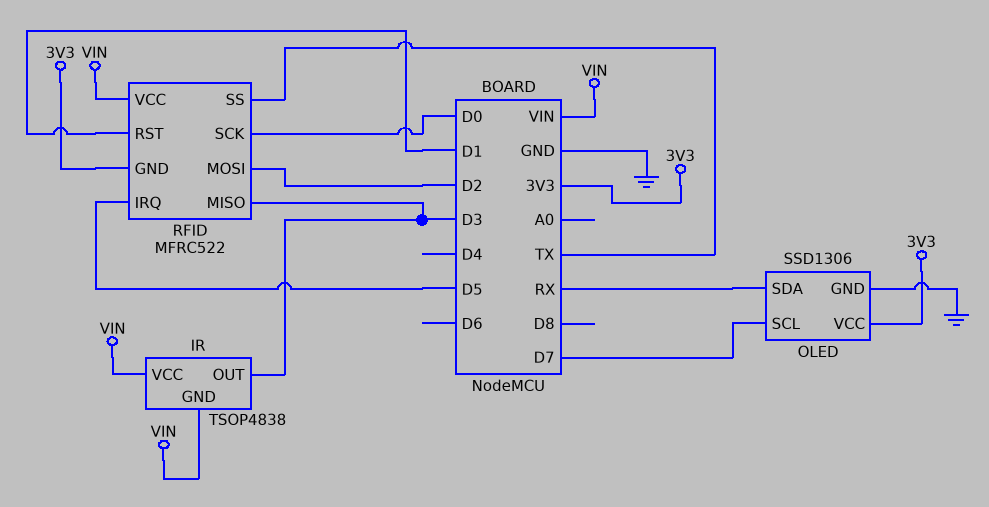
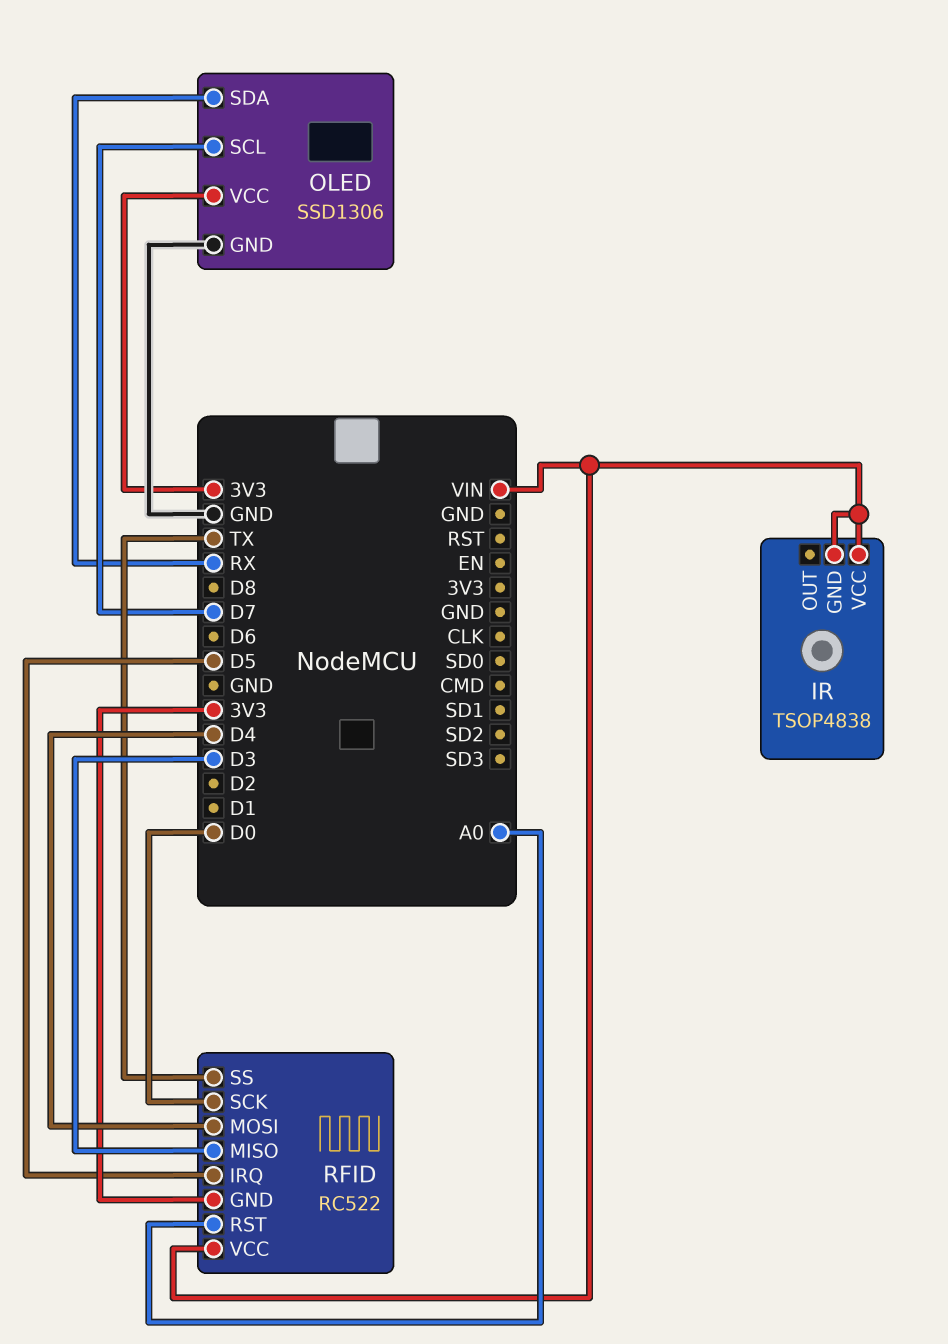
IR pin OUT: D3 -> none
RFID: MFRC522 -> RC522
RFID pin MOSI: D2 -> D4
RFID pin RST: D1 -> A0

